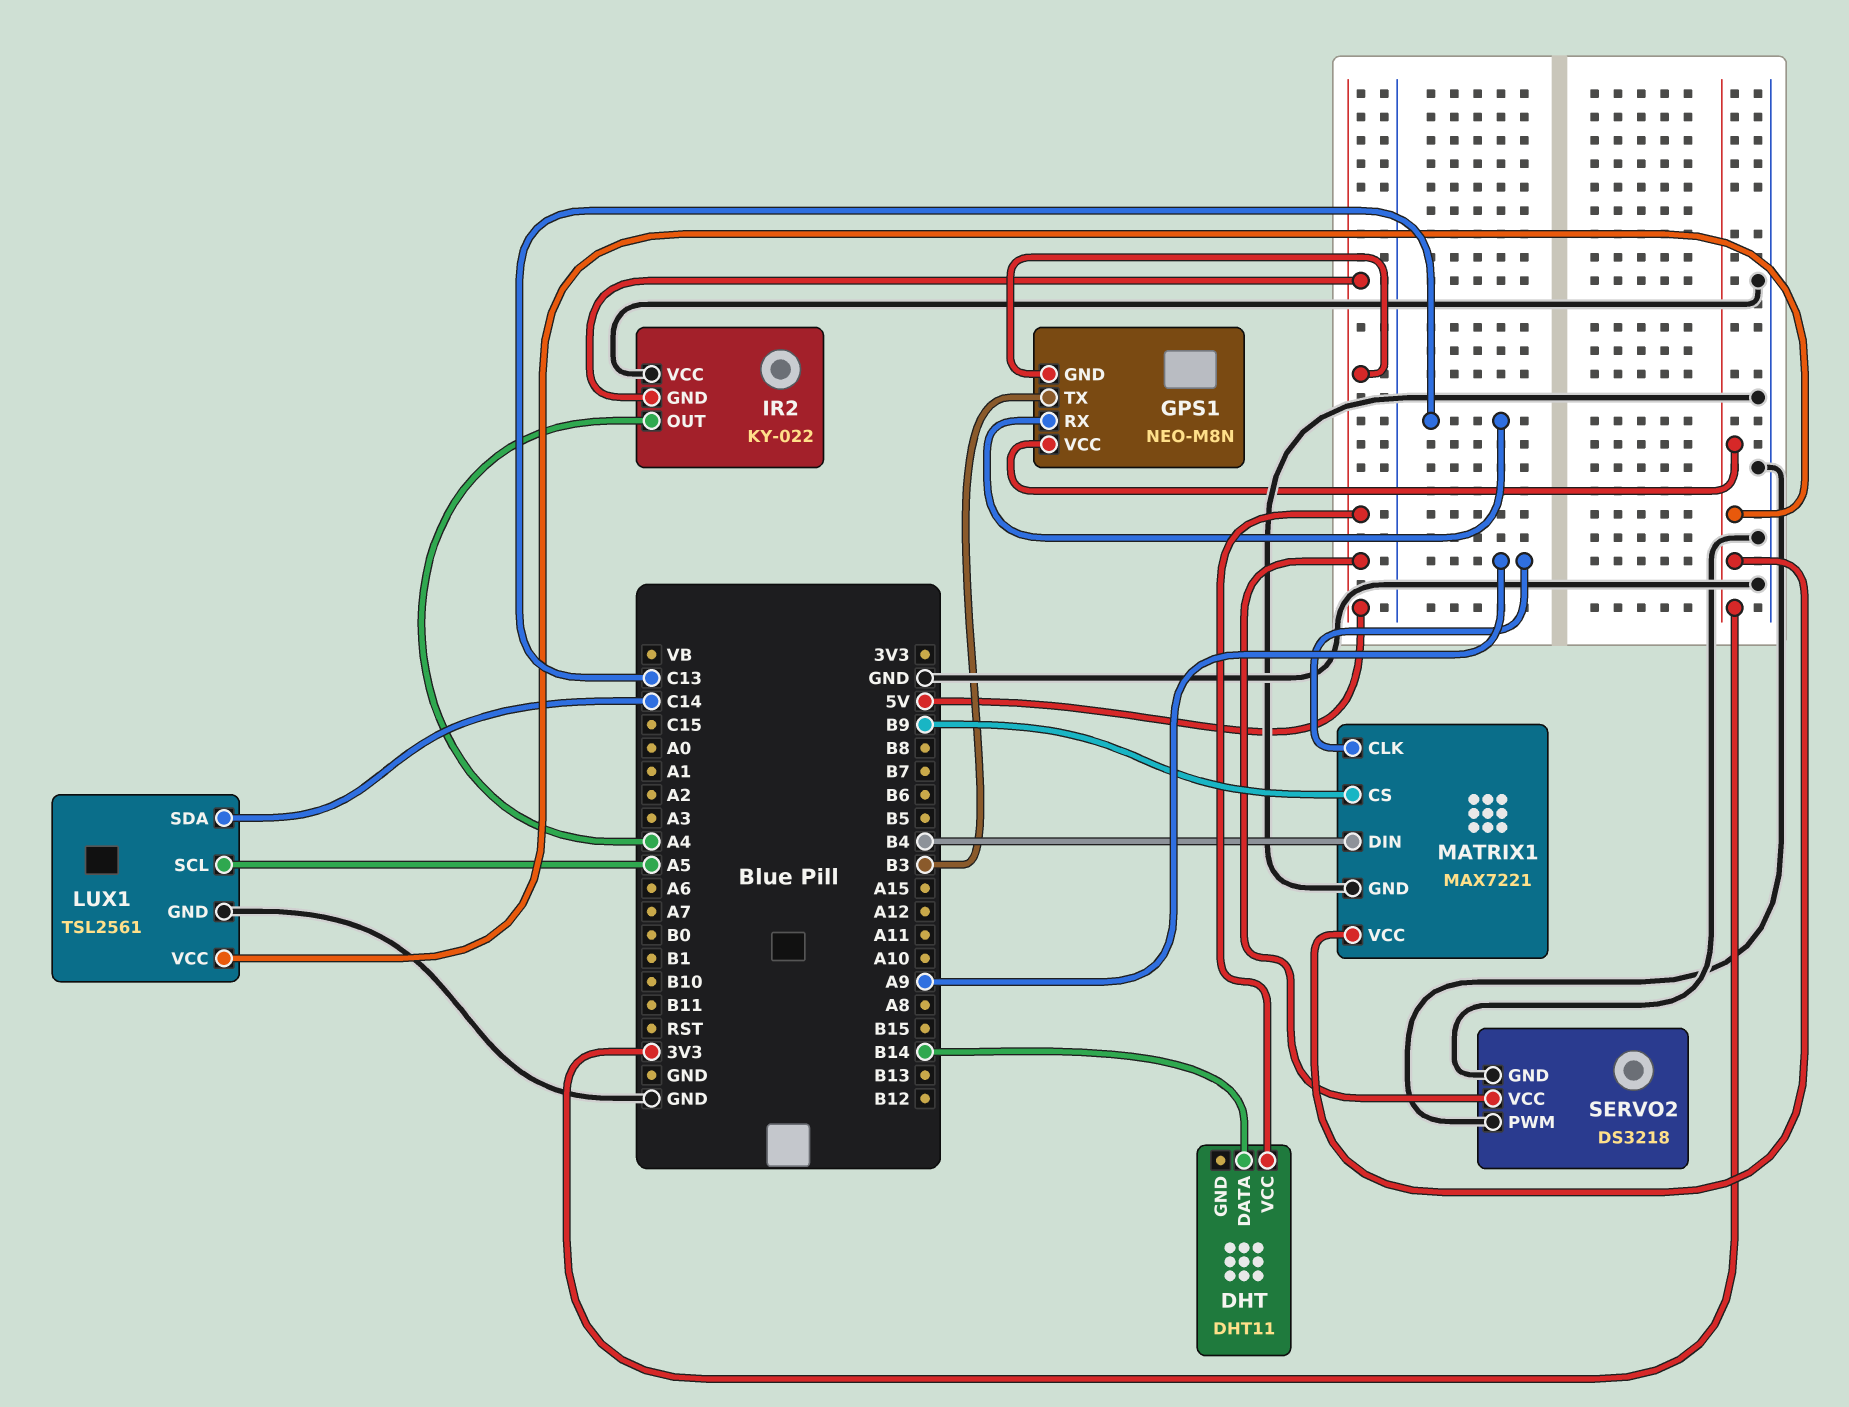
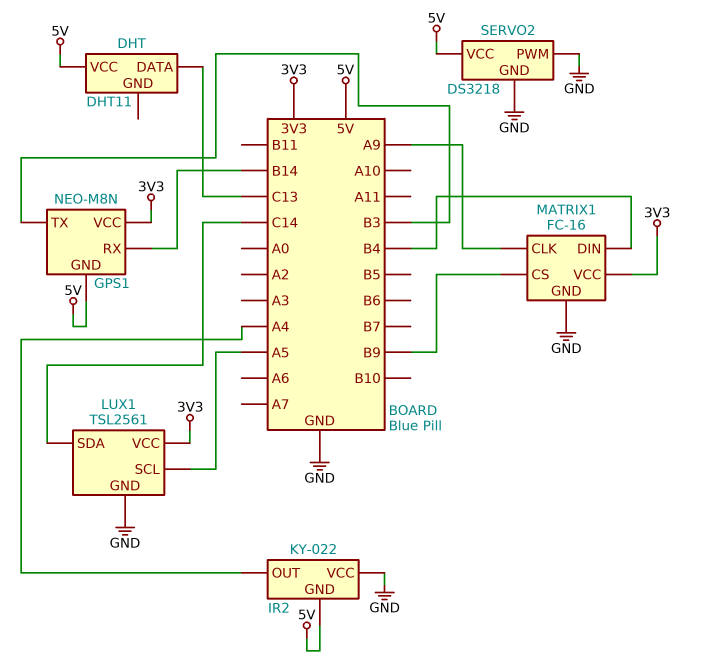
DHT pin DATA: B14 -> C13
GPS1 pin RX: C13 -> B14
MATRIX1: MAX7221 -> FC-16

